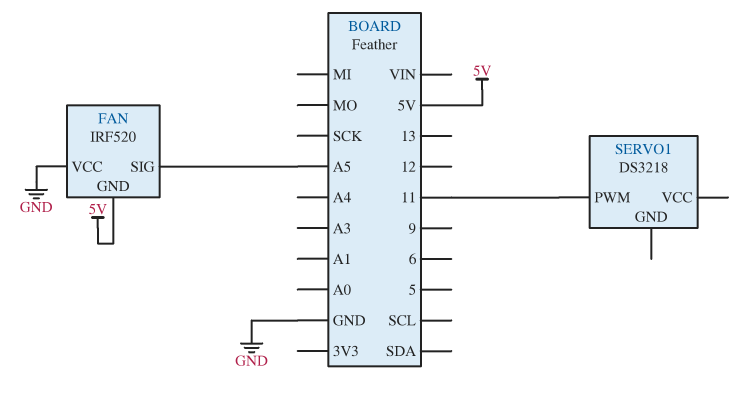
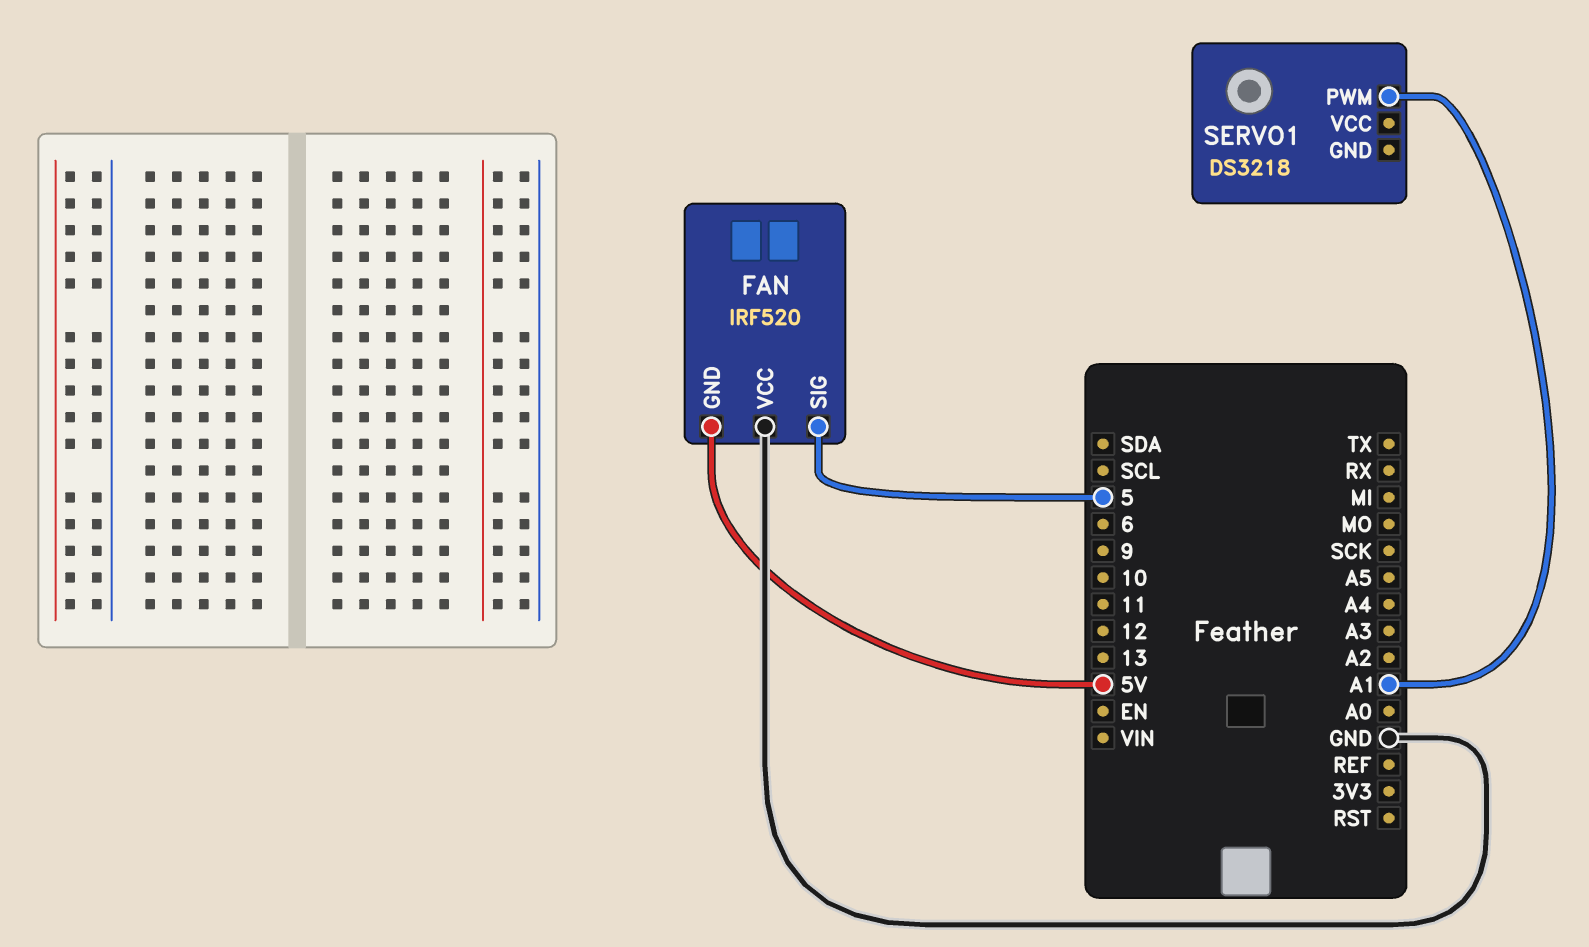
FAN pin SIG: A5 -> 5
SERVO1 pin PWM: 11 -> A1

